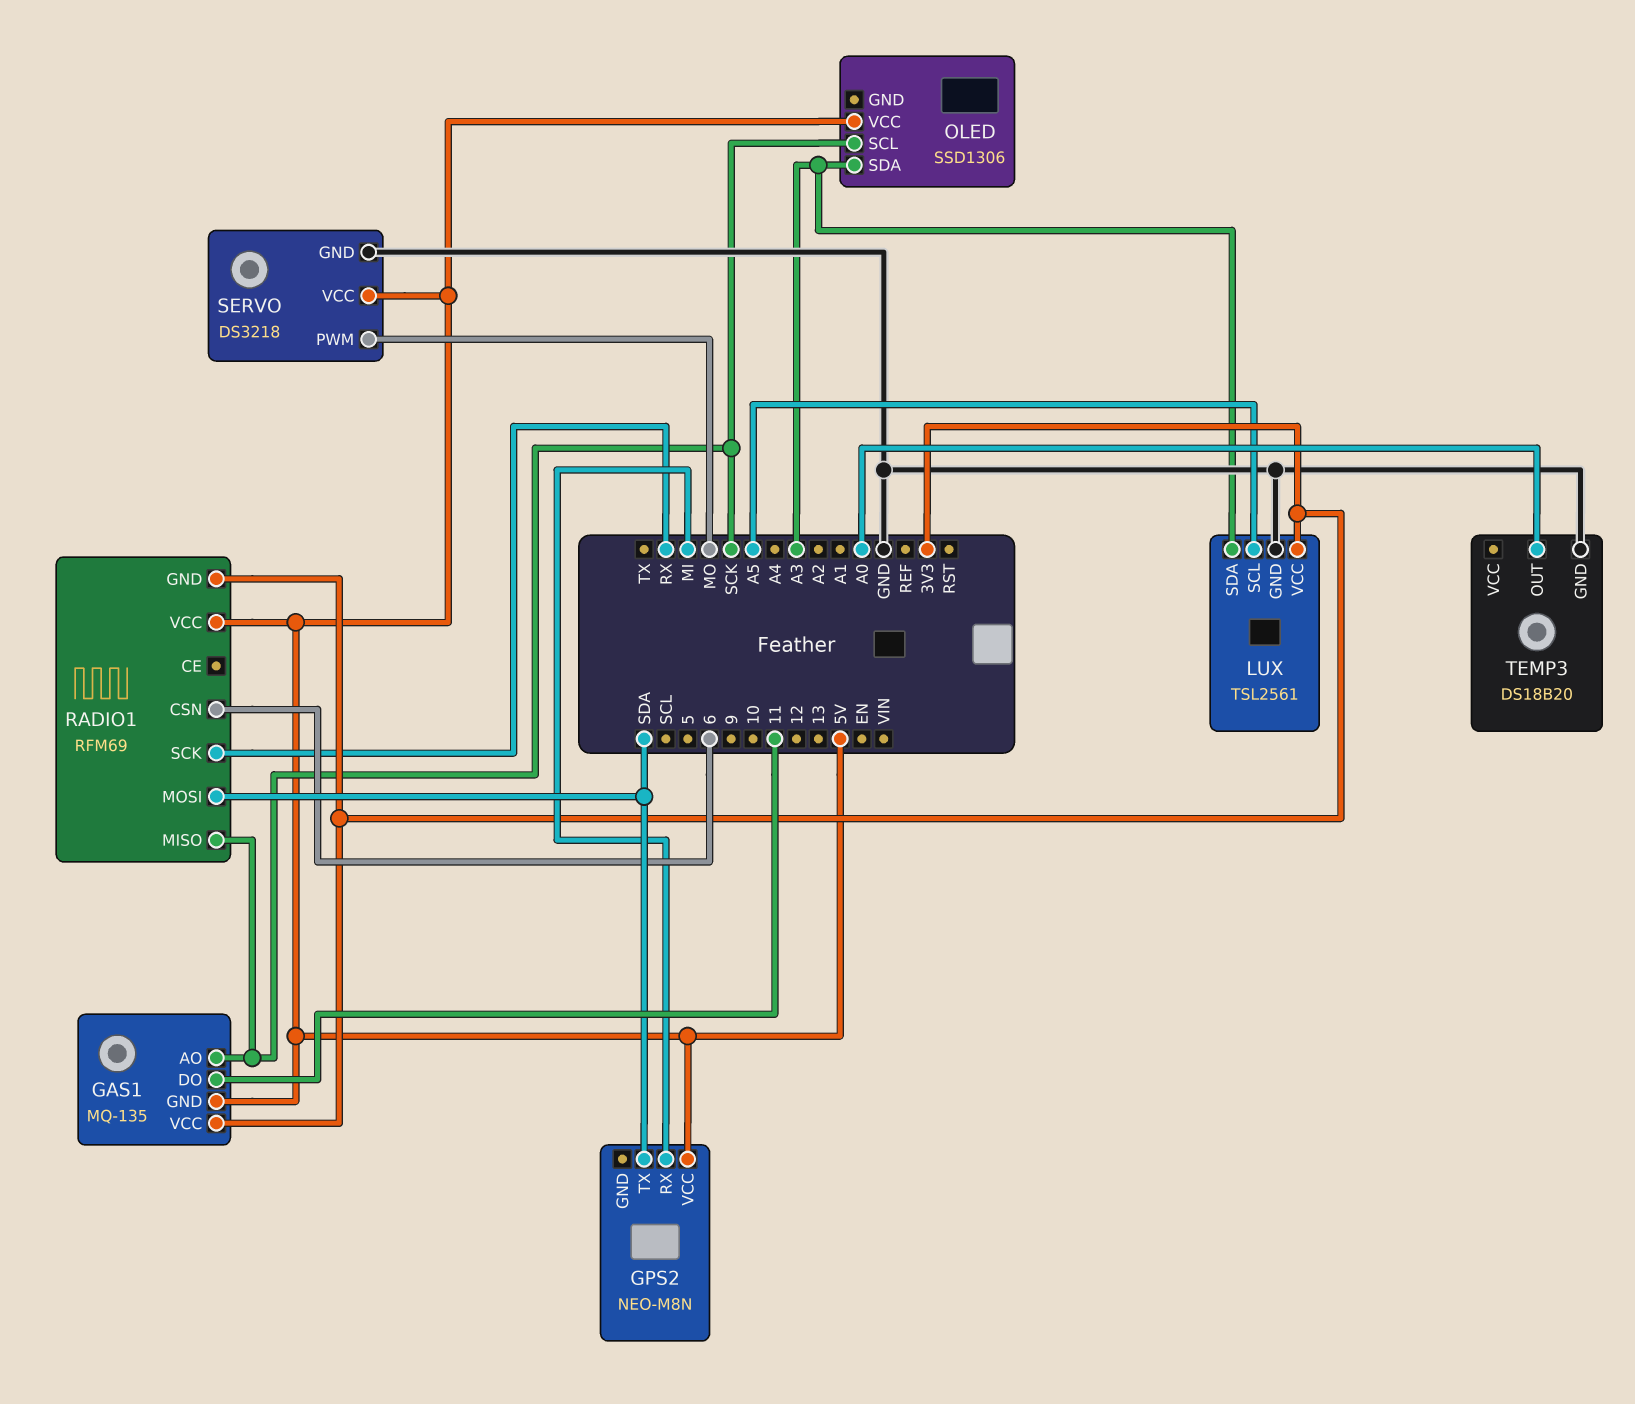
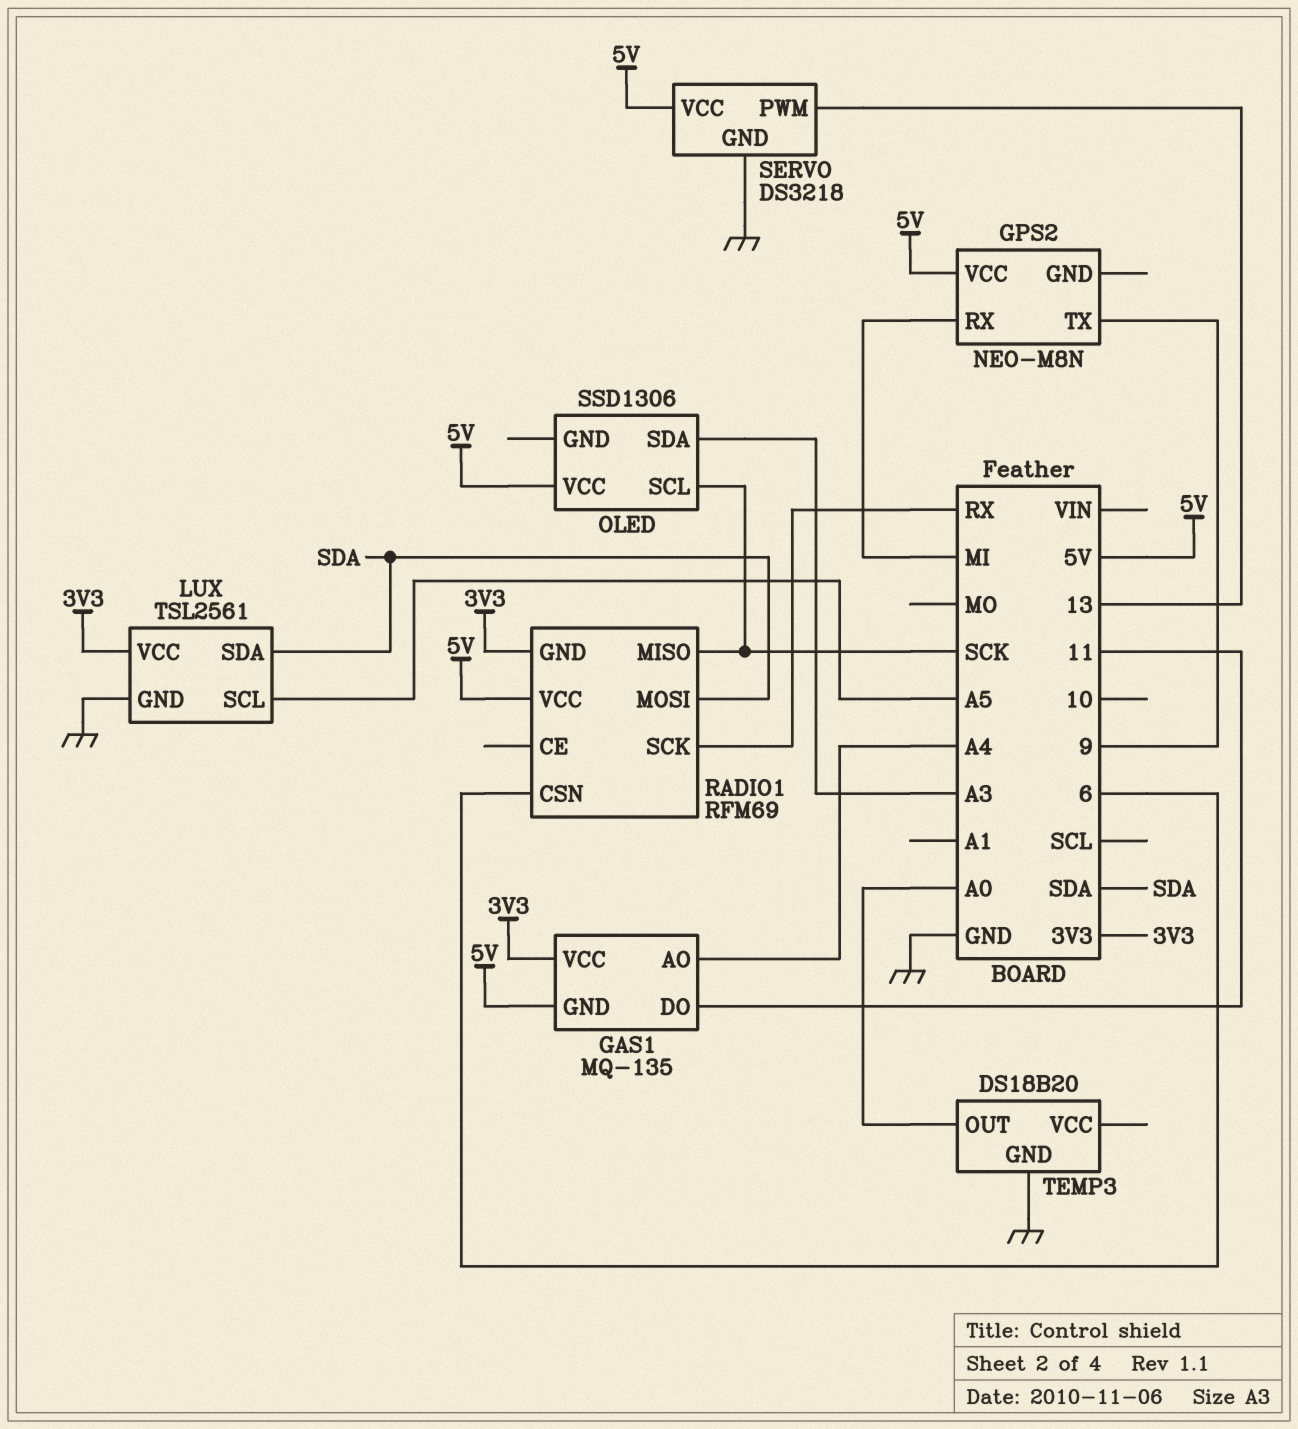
GAS1 pin AO: SCK -> A4
GPS2 pin TX: SDA -> 9
LUX pin SDA: A3 -> SDA
SERVO pin PWM: MO -> 13

